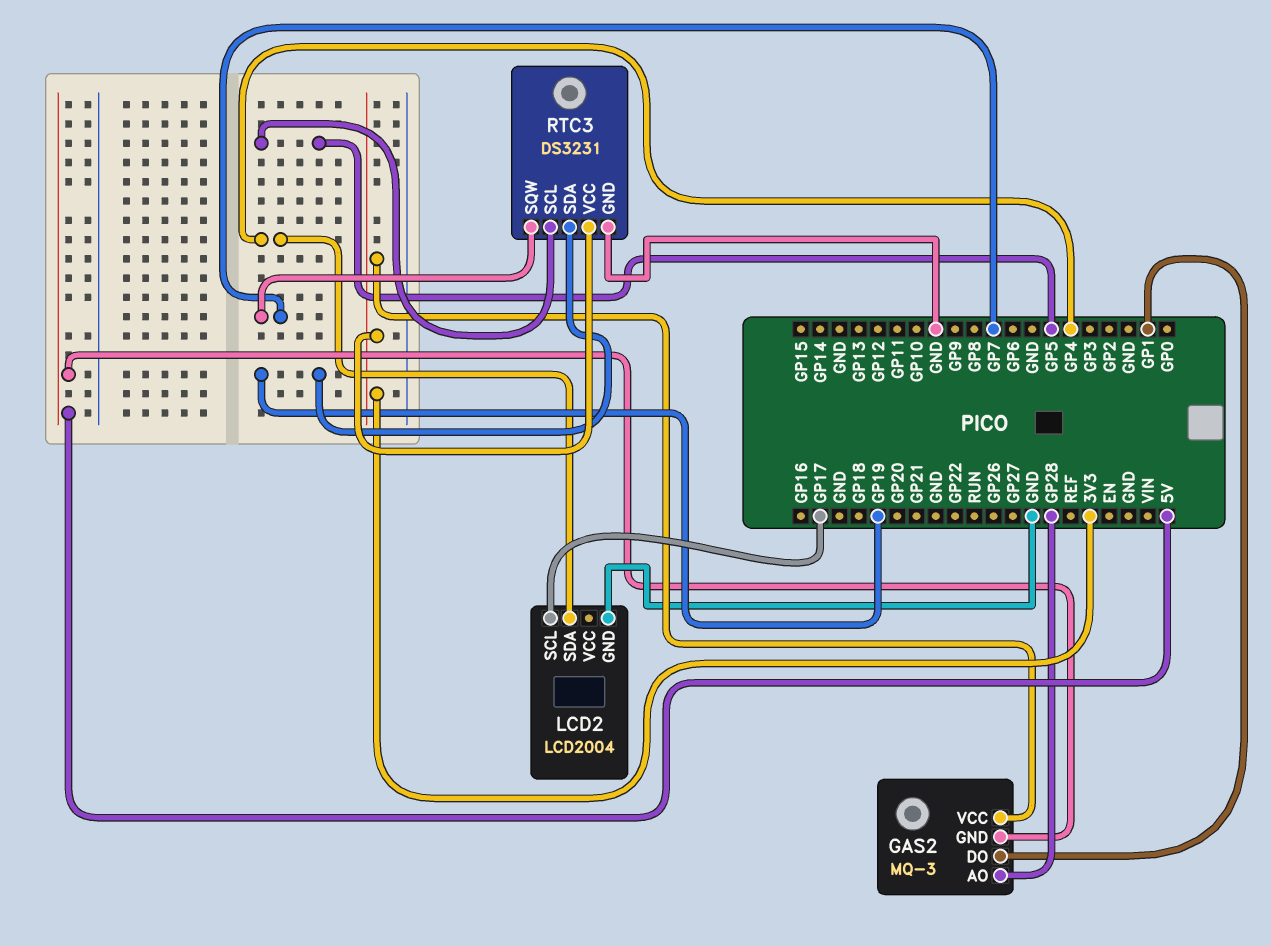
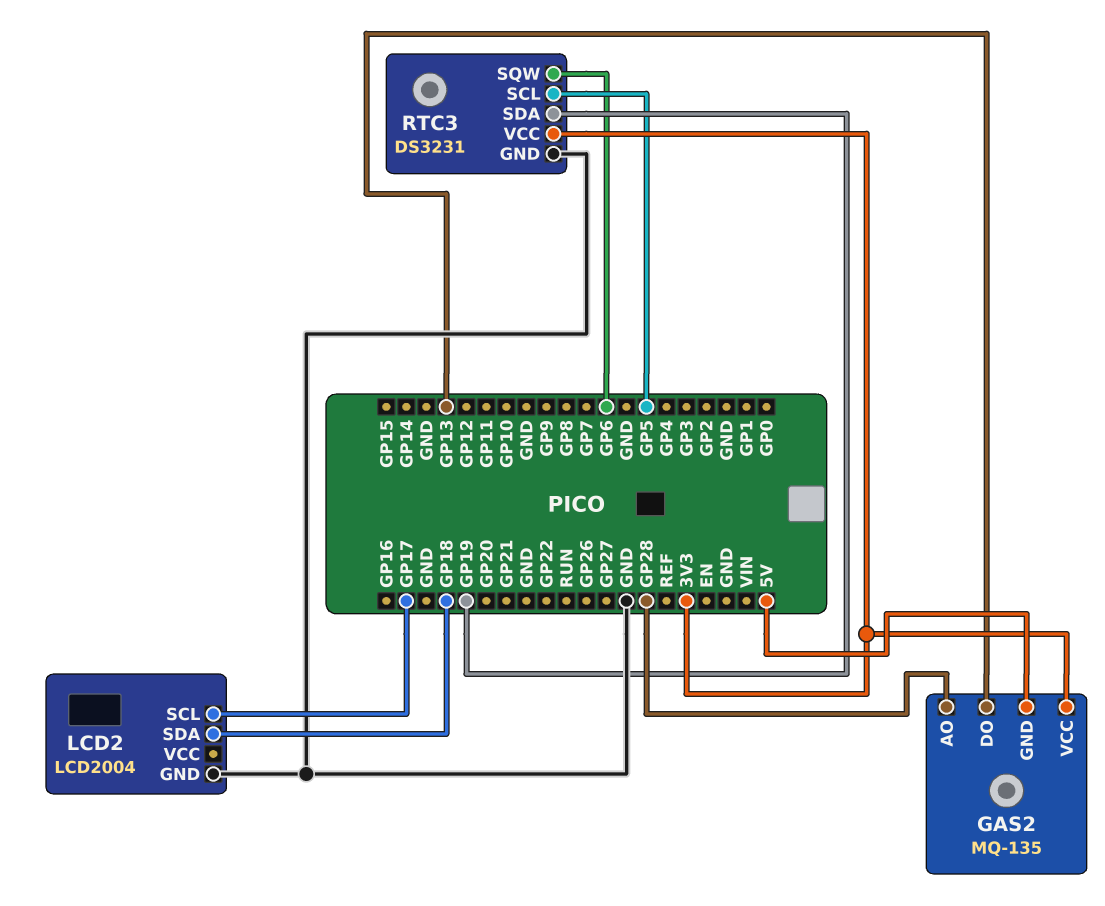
GAS2: MQ-3 -> MQ-135
GAS2 pin DO: GP1 -> GP13
LCD2 pin SDA: GP4 -> GP18
RTC3 pin SQW: GP7 -> GP6

